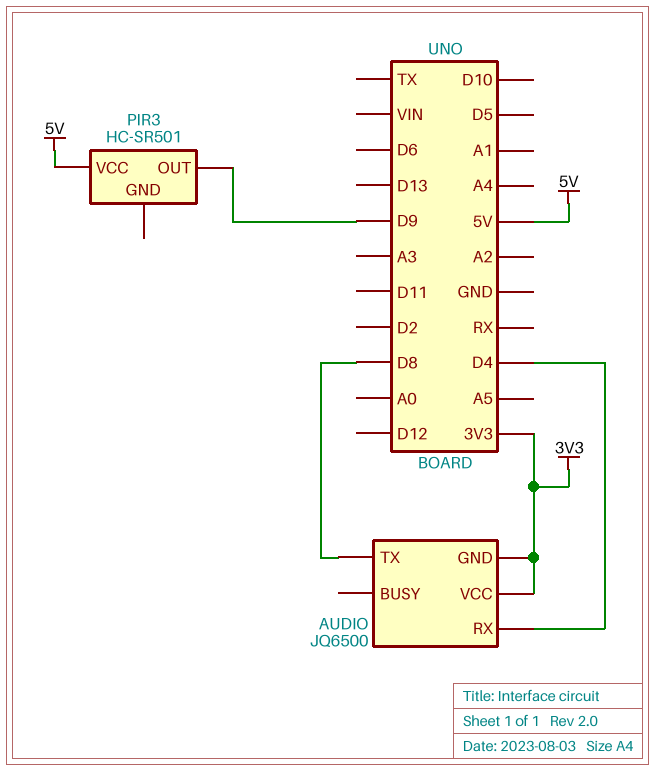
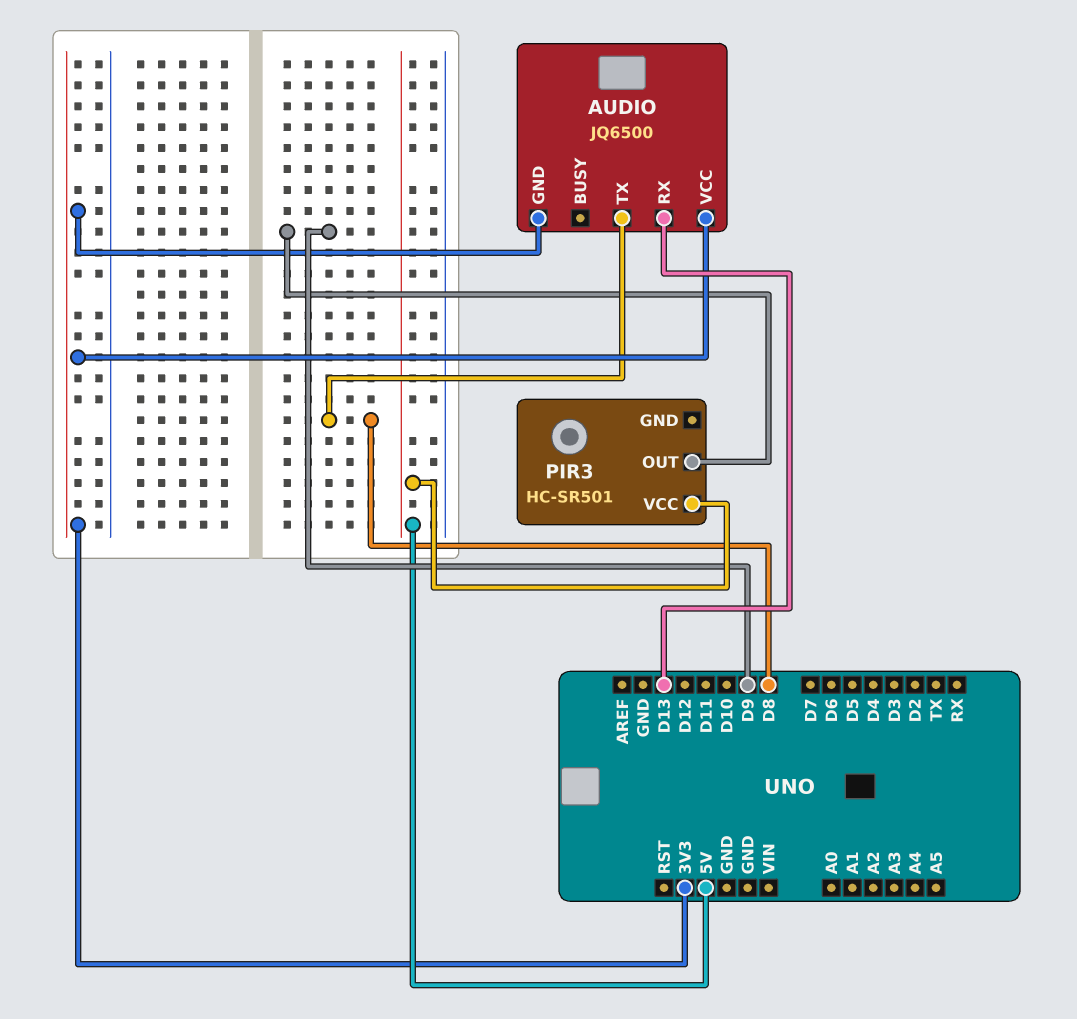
AUDIO pin RX: D4 -> D13

